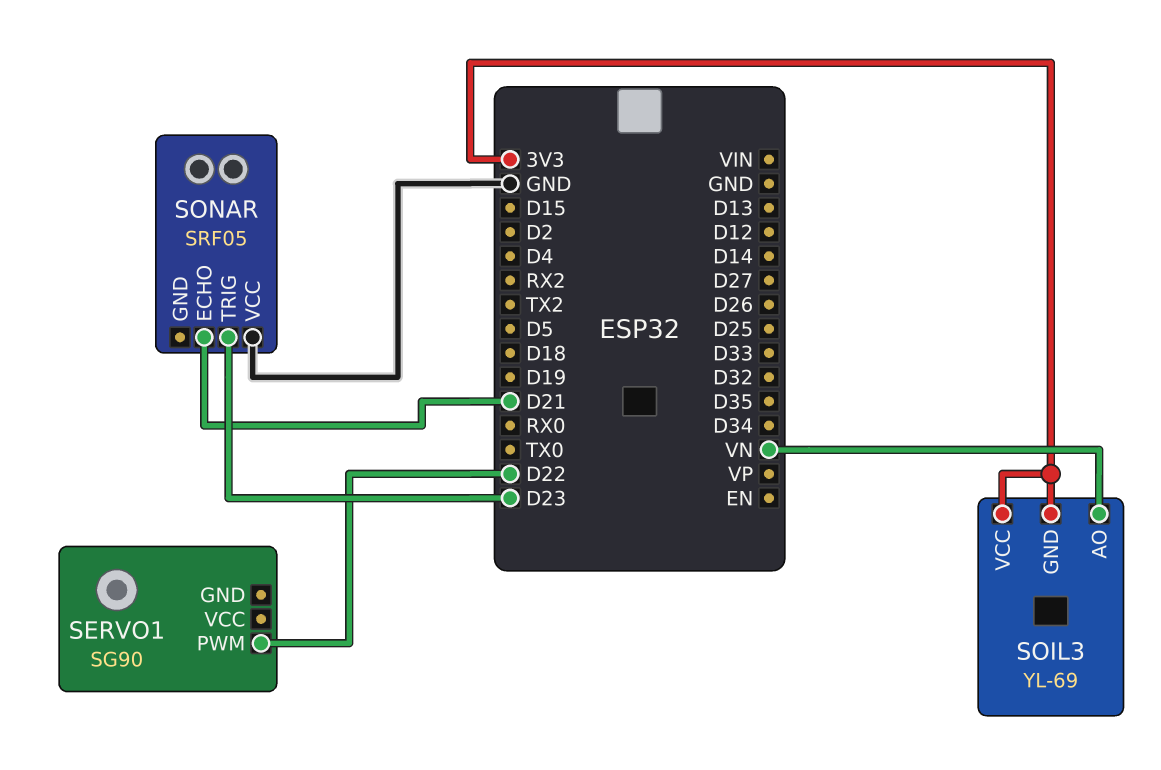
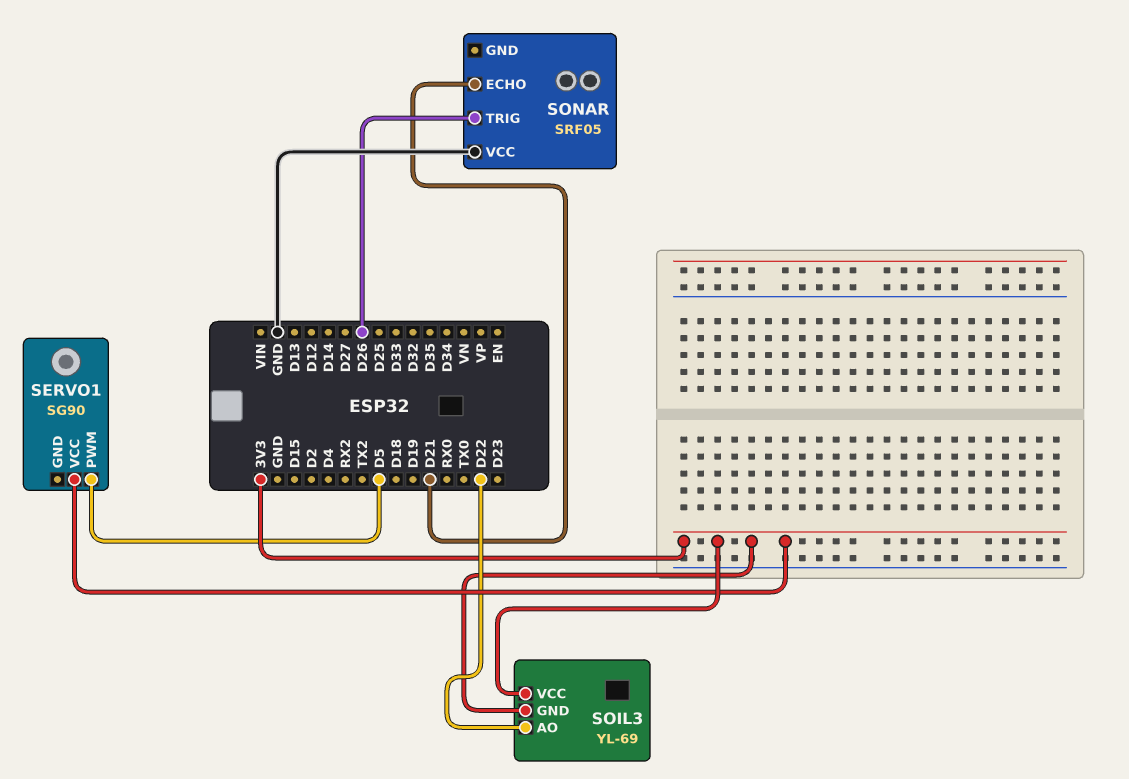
SERVO1 pin PWM: D22 -> D5
SERVO1 pin VCC: none -> 3V3
SOIL3 pin AO: VN -> D22
SONAR pin TRIG: D23 -> D26

